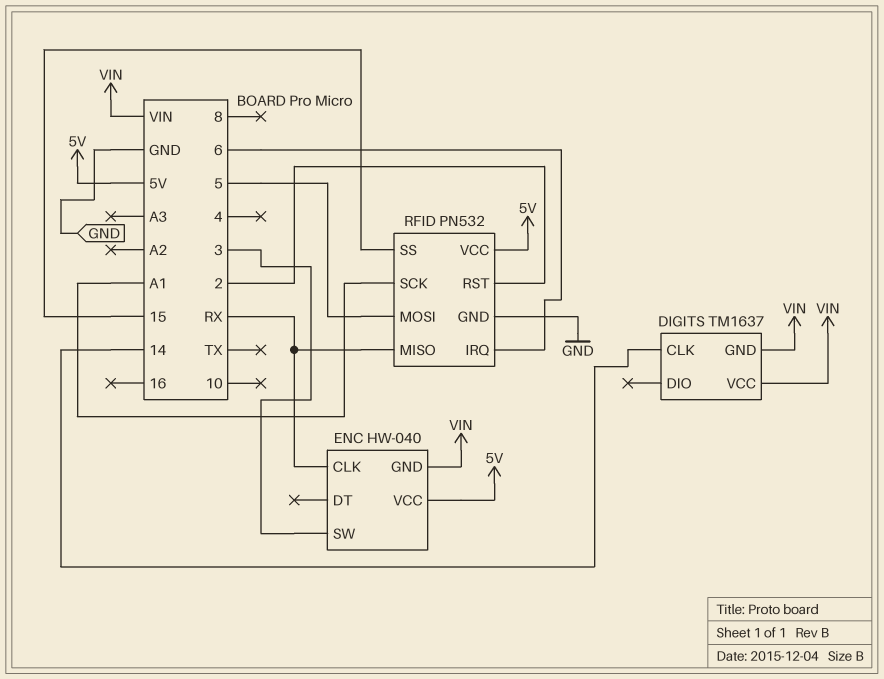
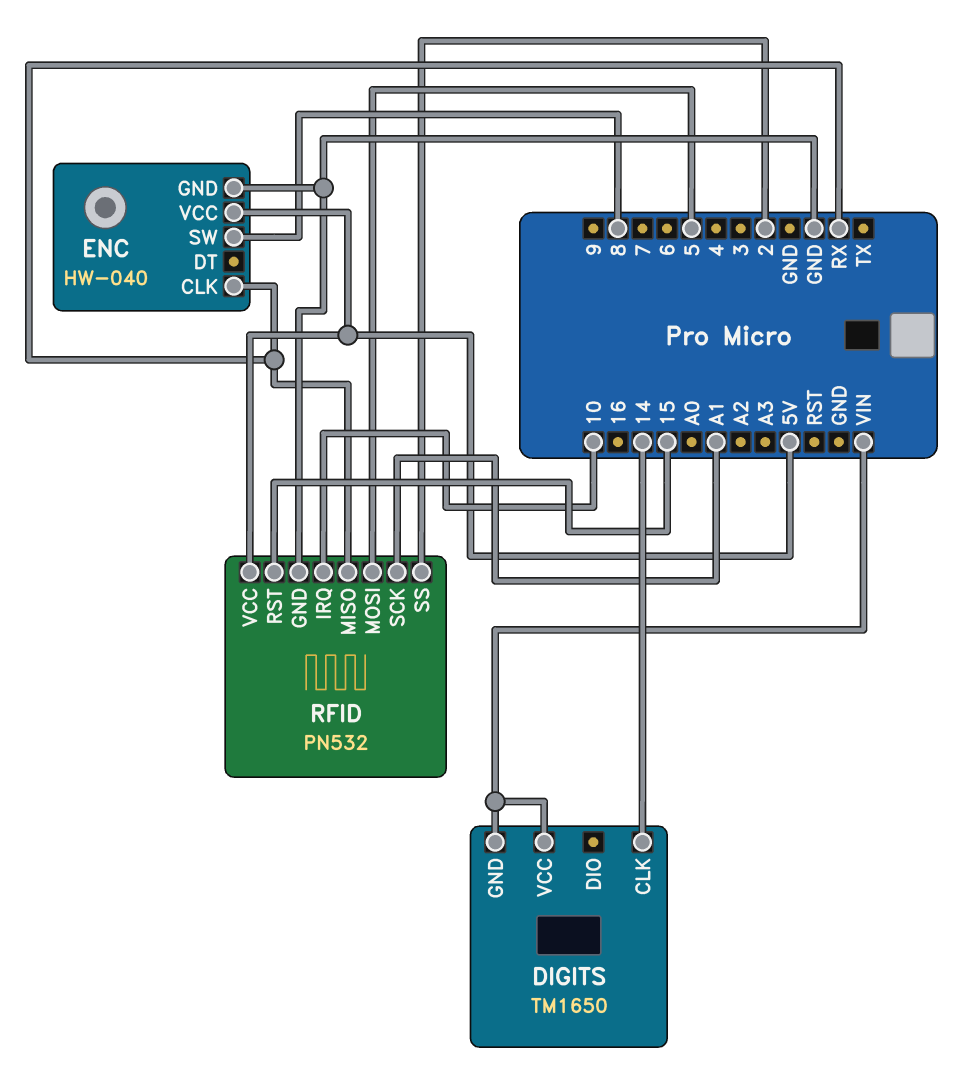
DIGITS: TM1637 -> TM1650
ENC pin GND: VIN -> GND
ENC pin SW: 3 -> 8
RFID pin IRQ: 6 -> 10
RFID pin RST: 2 -> 15
RFID pin SS: 15 -> 2

